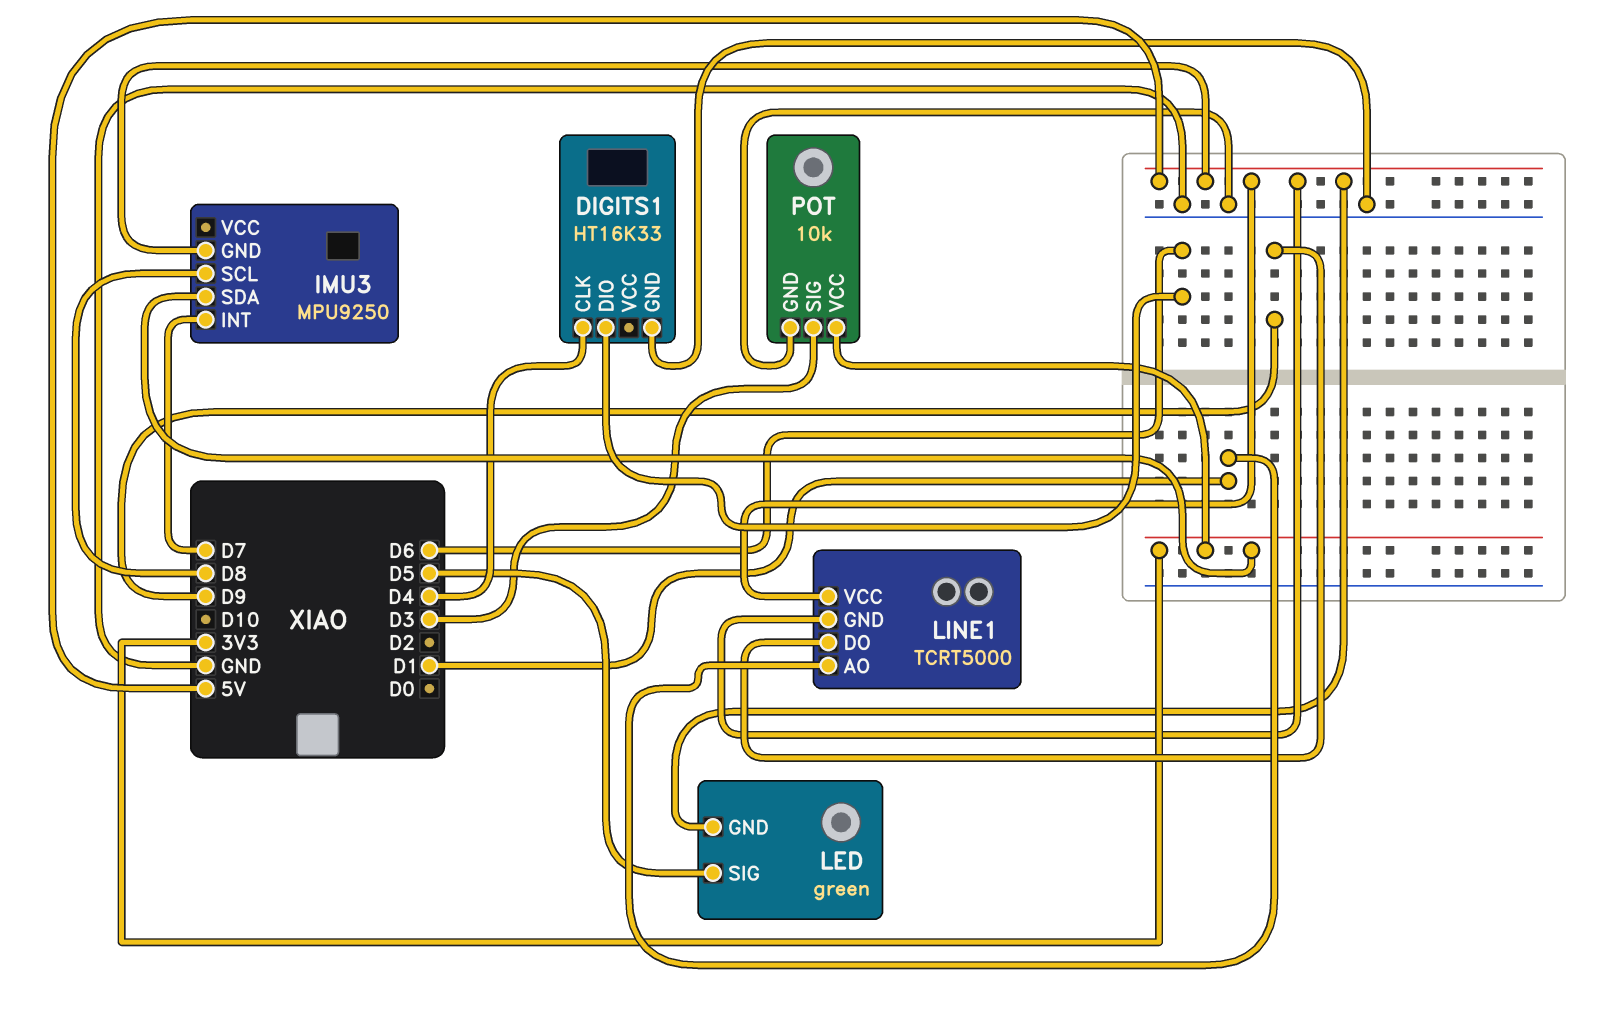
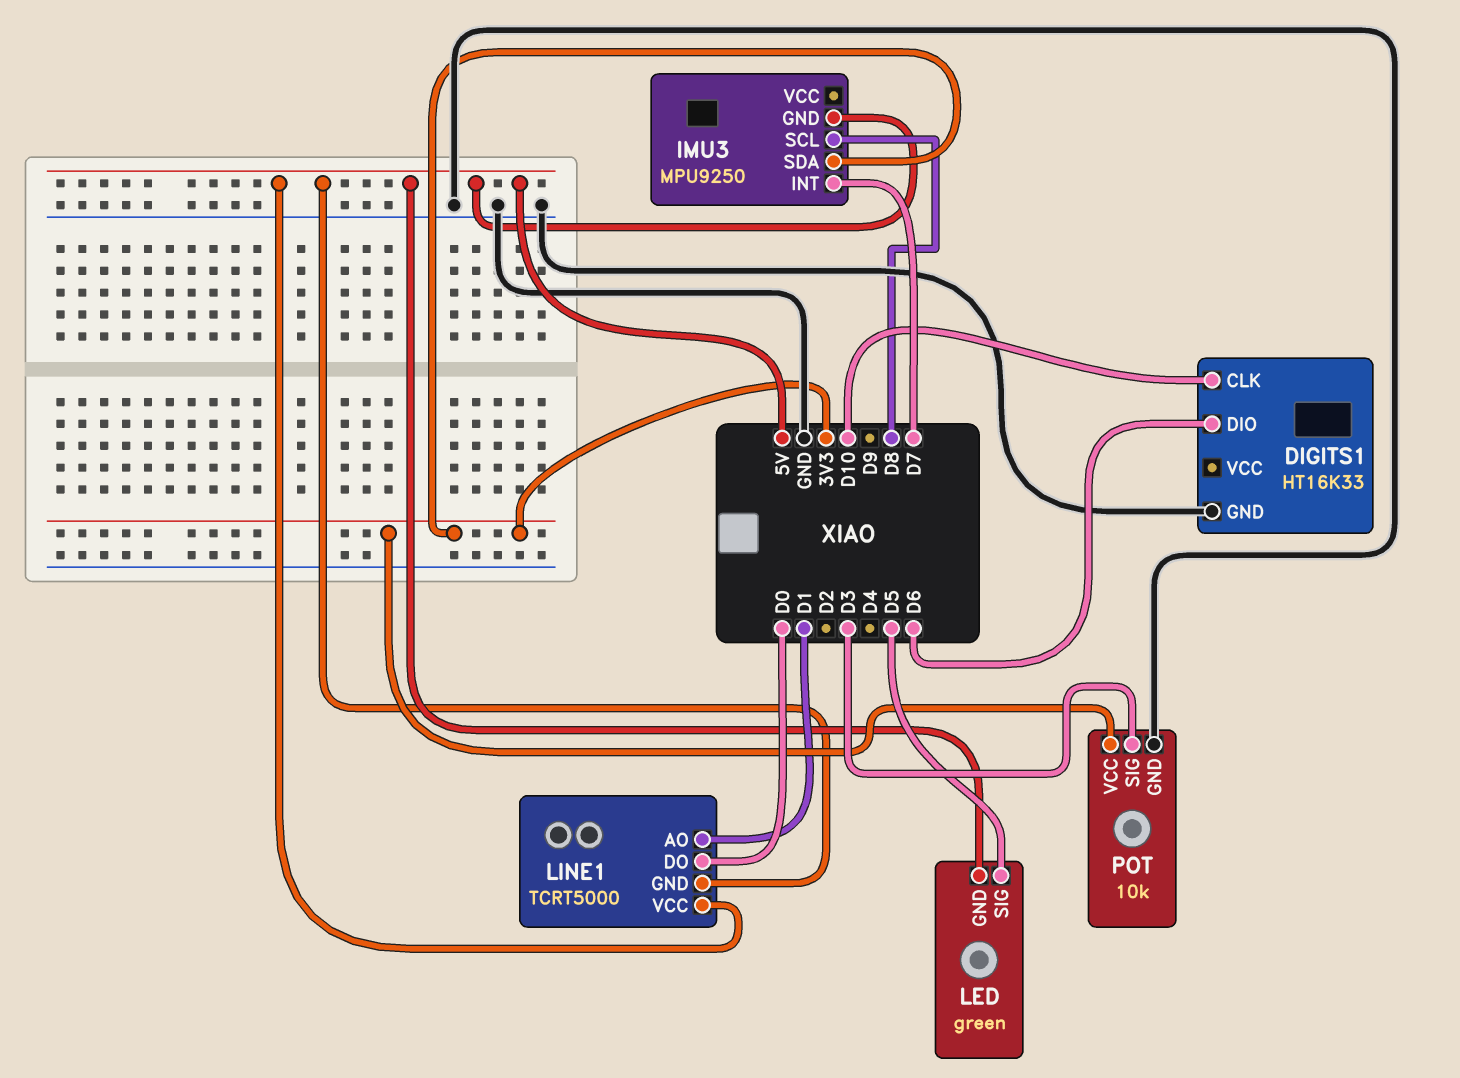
DIGITS1 pin CLK: D4 -> D10
LINE1 pin DO: D9 -> D0

